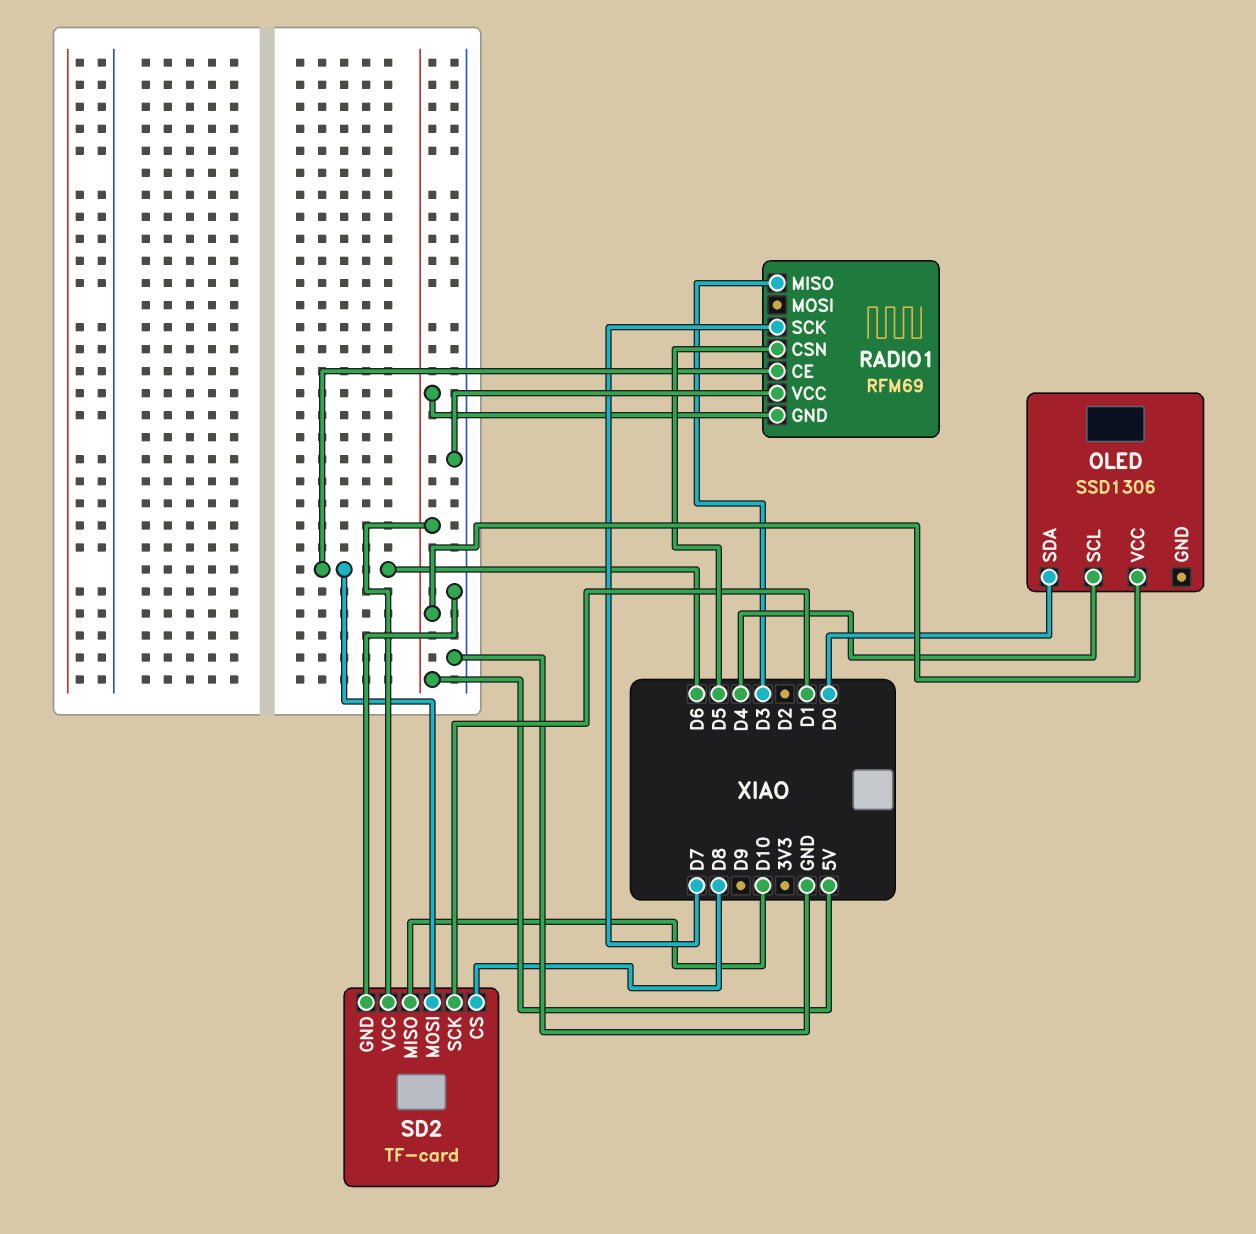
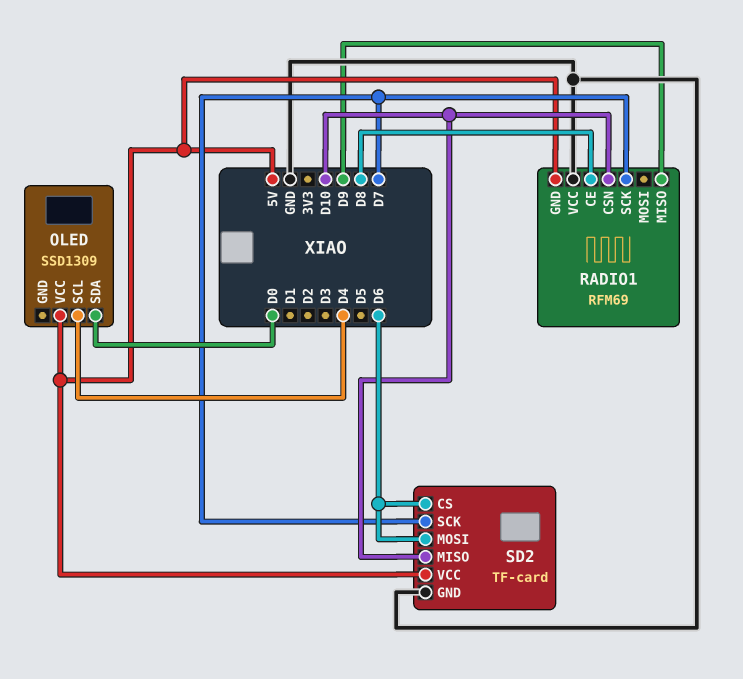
OLED: SSD1306 -> SSD1309
RADIO1 pin CE: D6 -> D8
RADIO1 pin CSN: D5 -> D10
RADIO1 pin MISO: D3 -> D9
SD2 pin CS: D8 -> D6
SD2 pin SCK: D1 -> D7

